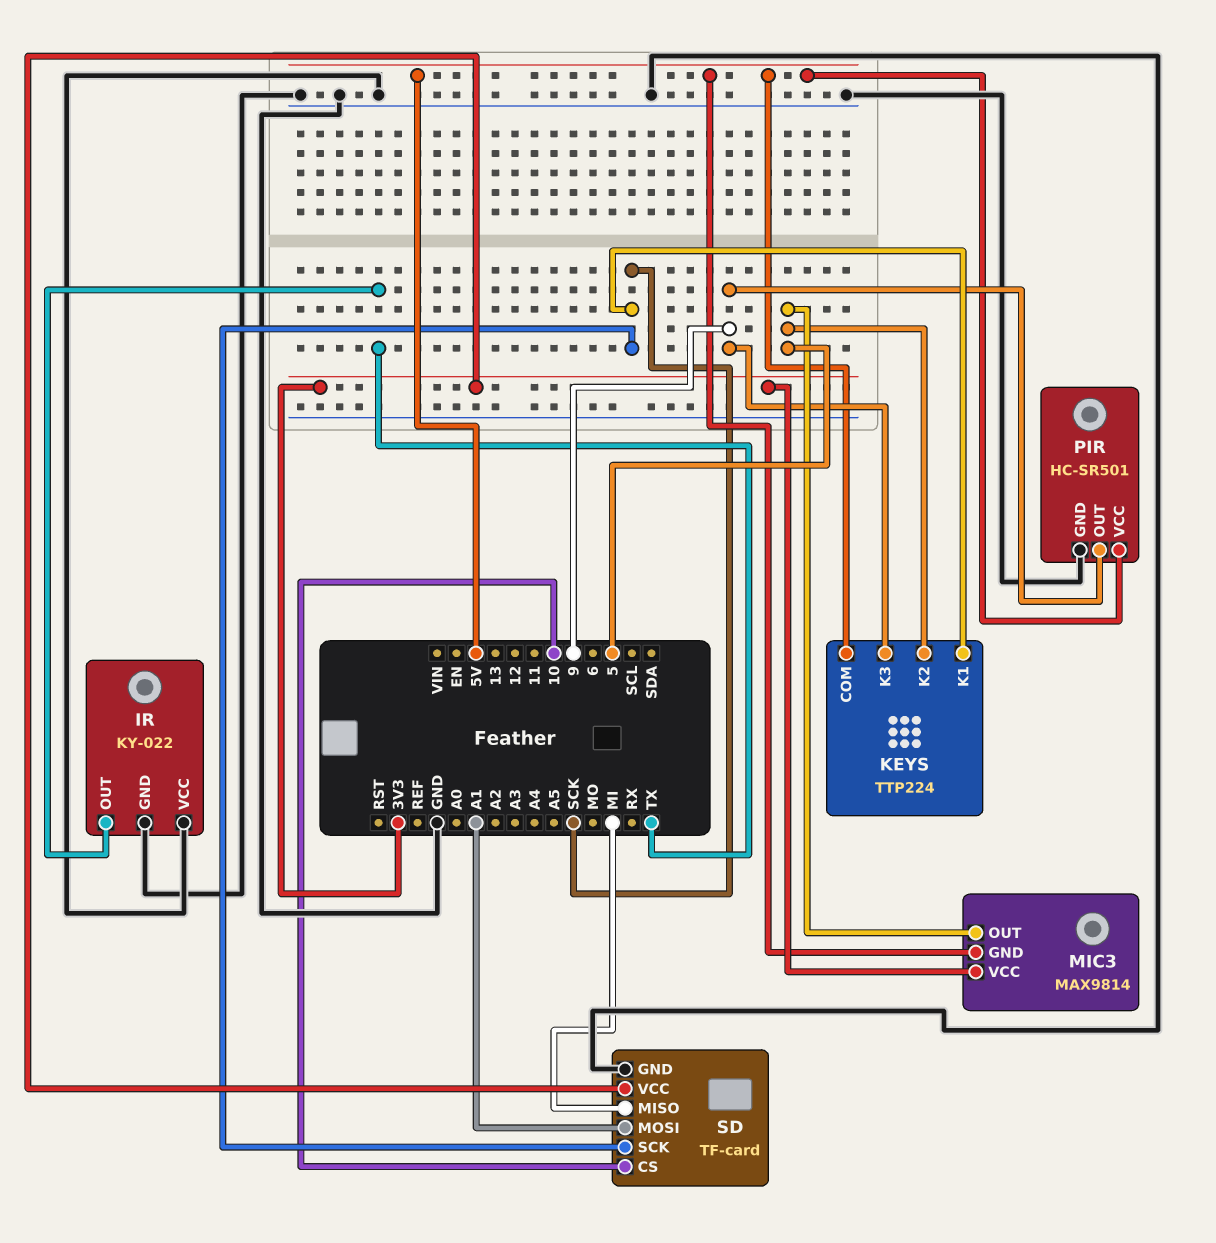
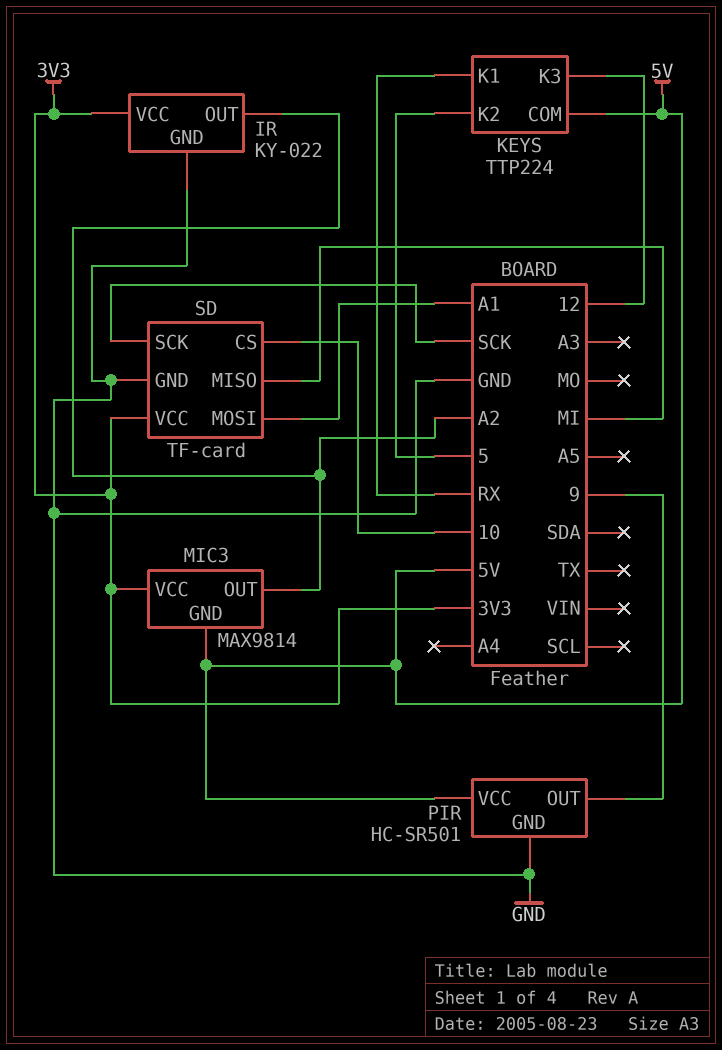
IR pin OUT: TX -> A2
IR pin VCC: GND -> 3V3
KEYS pin K1: SCK -> RX
KEYS pin K3: 9 -> 12
MIC3 pin OUT: 5 -> A2

